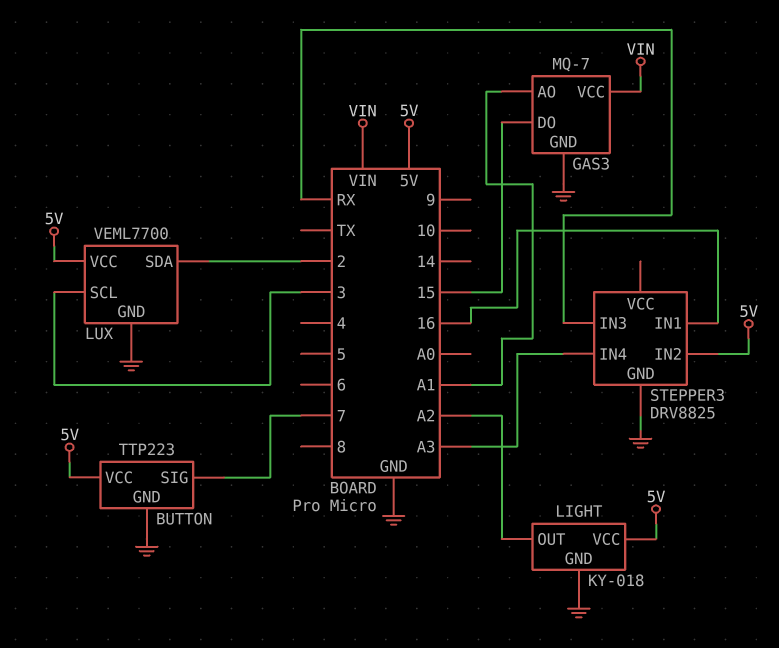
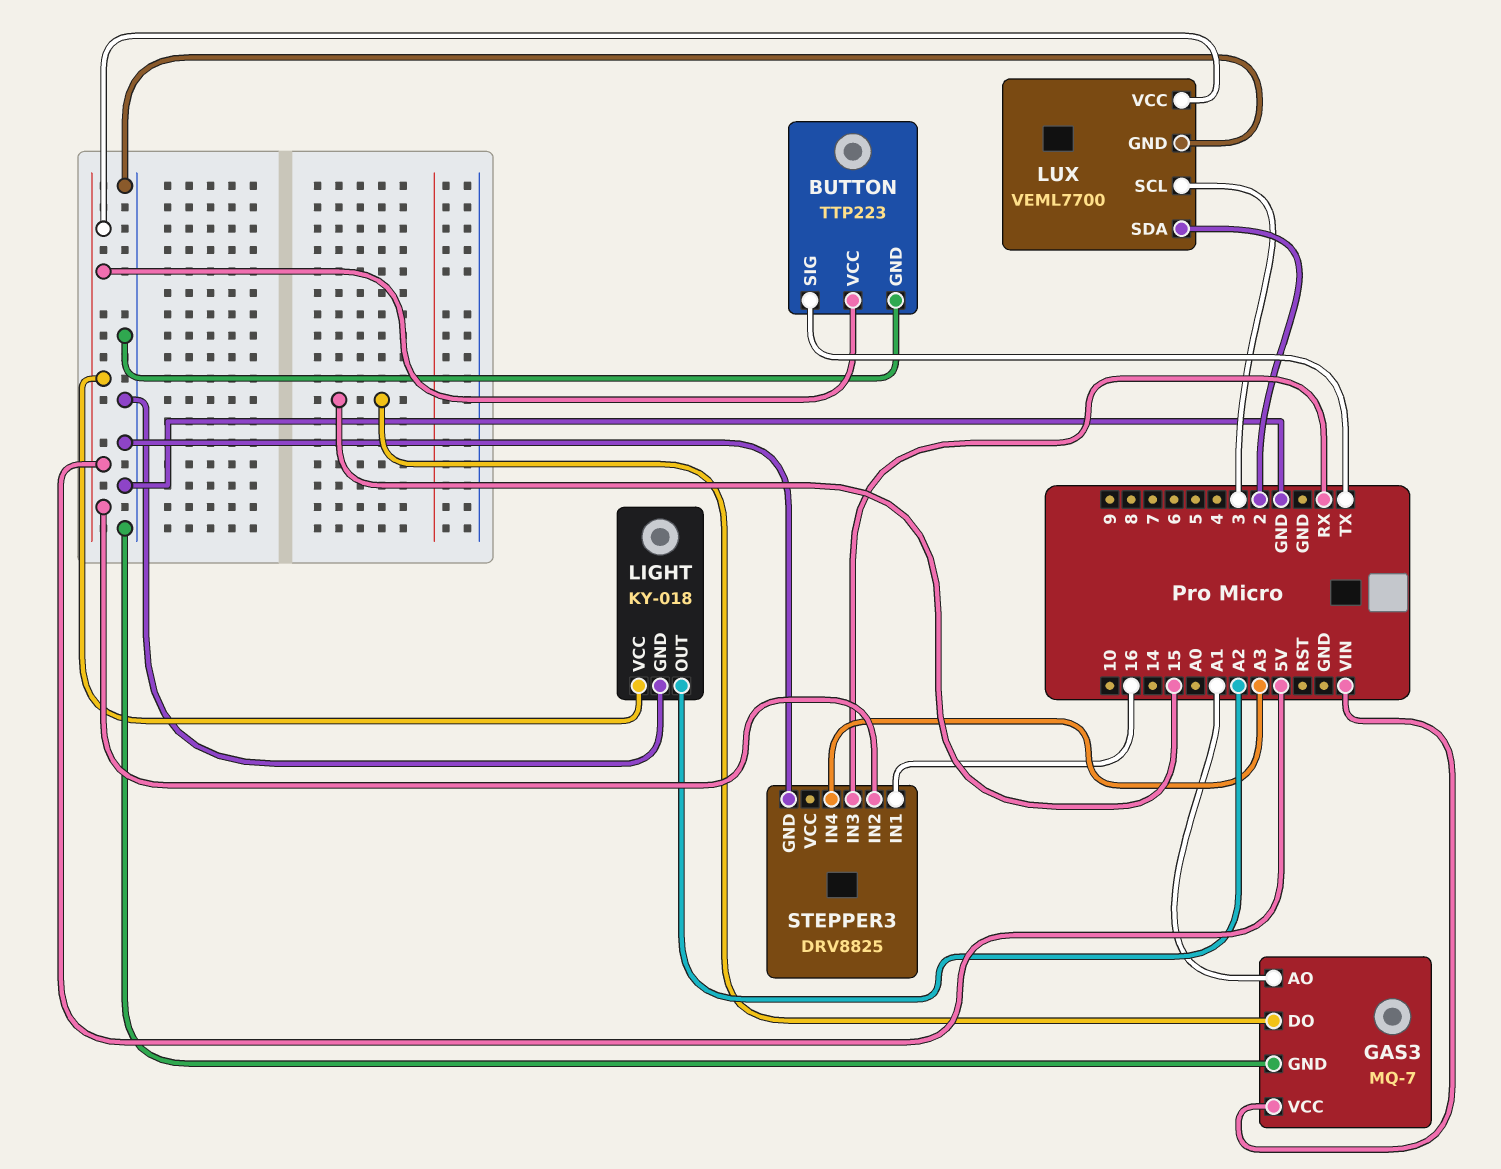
BUTTON pin SIG: 7 -> TX

